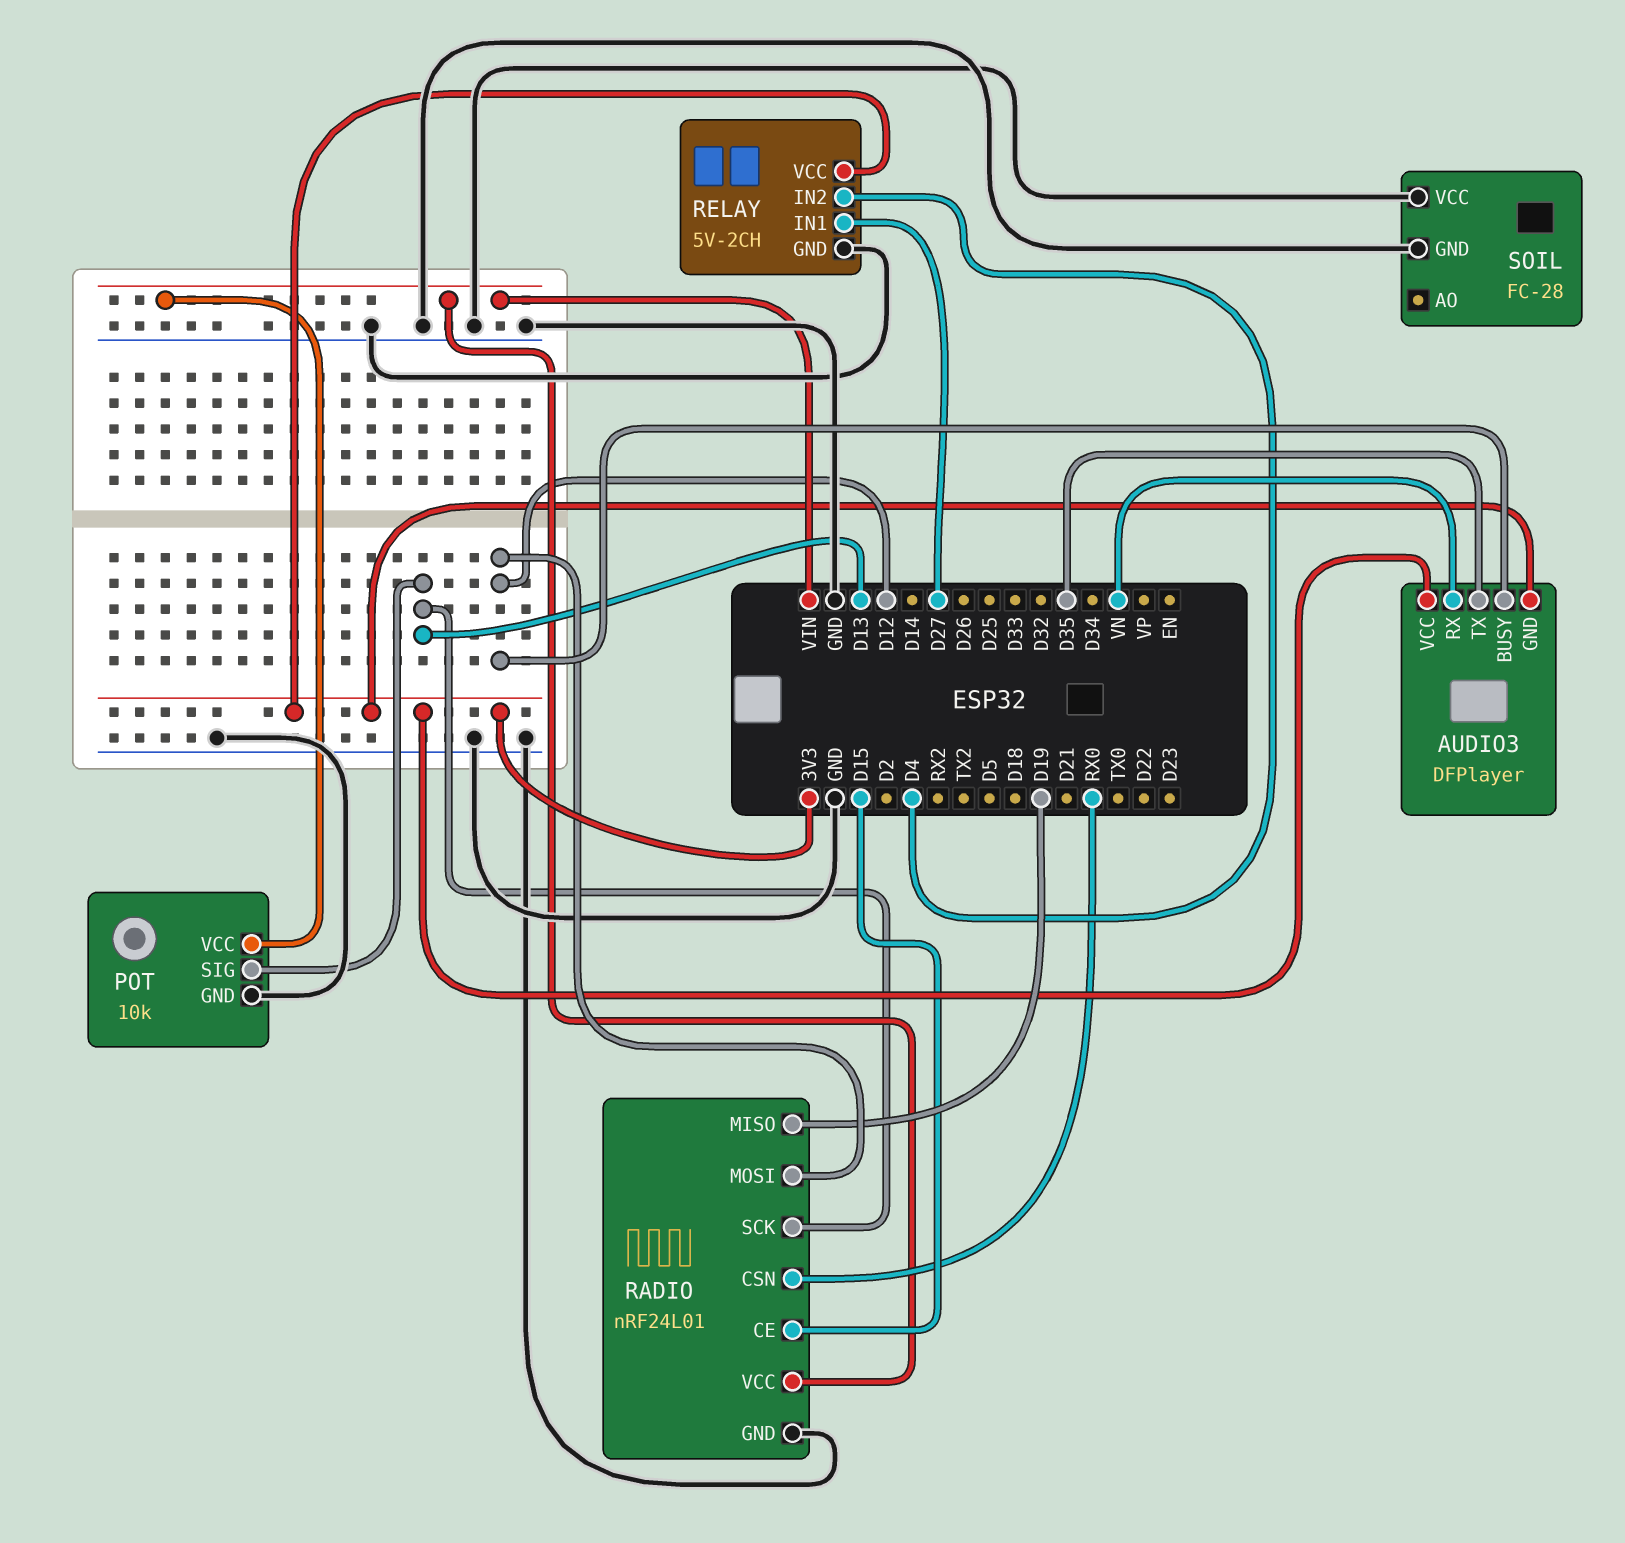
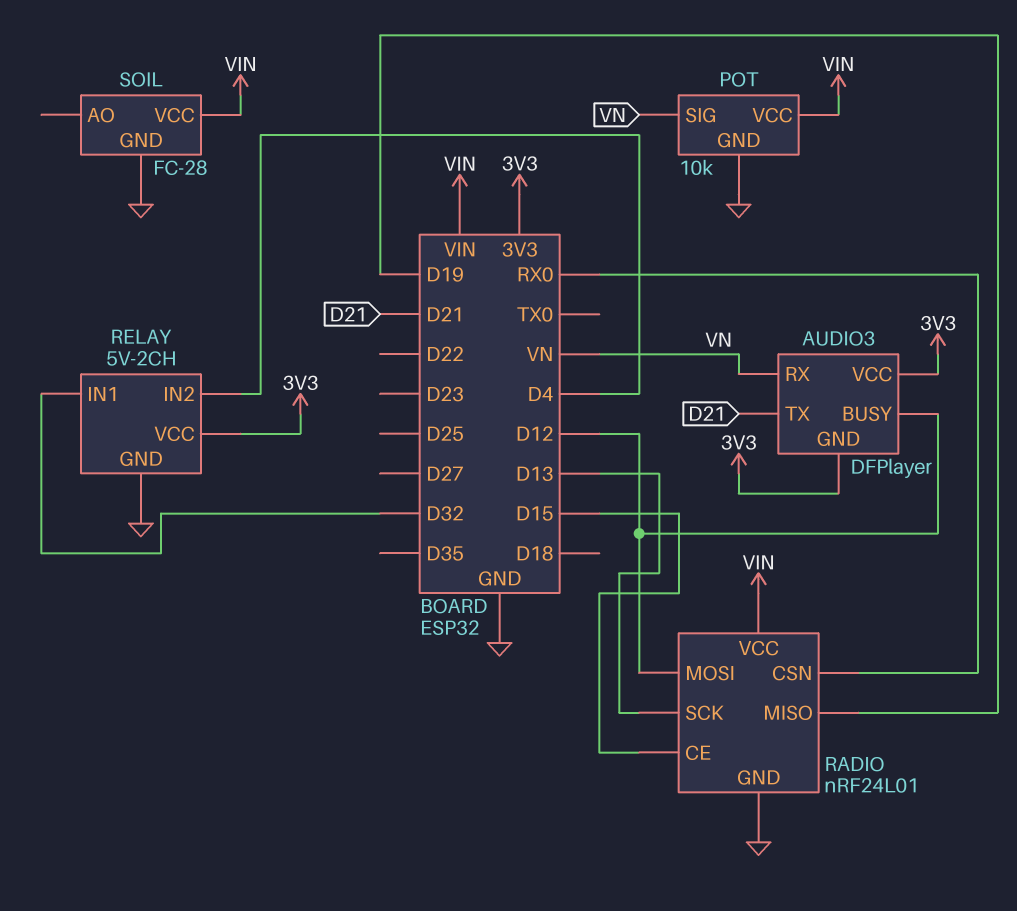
AUDIO3 pin TX: D35 -> D21
POT pin SIG: D13 -> VN
RELAY pin IN1: D27 -> D32
SOIL pin VCC: GND -> VIN

